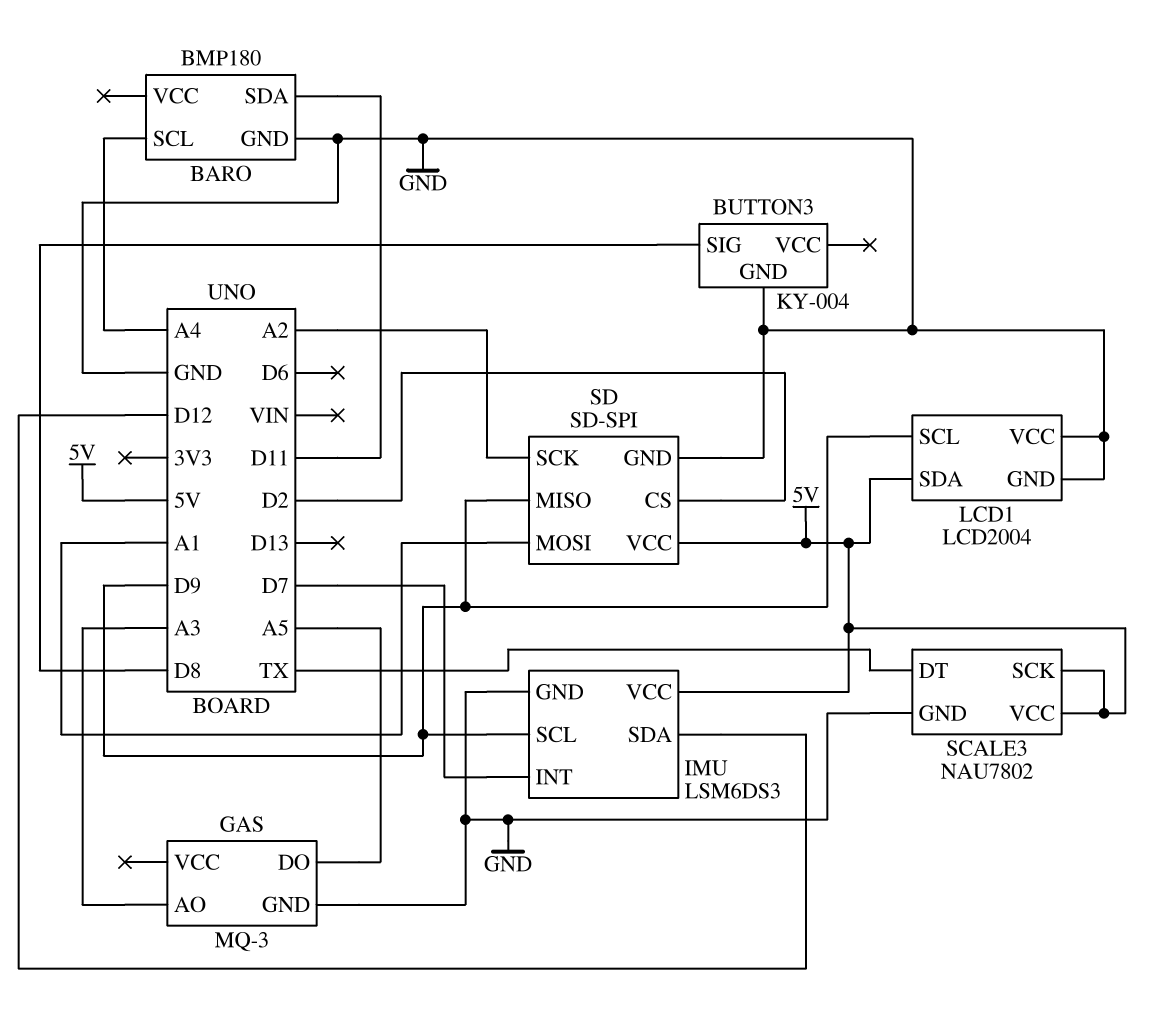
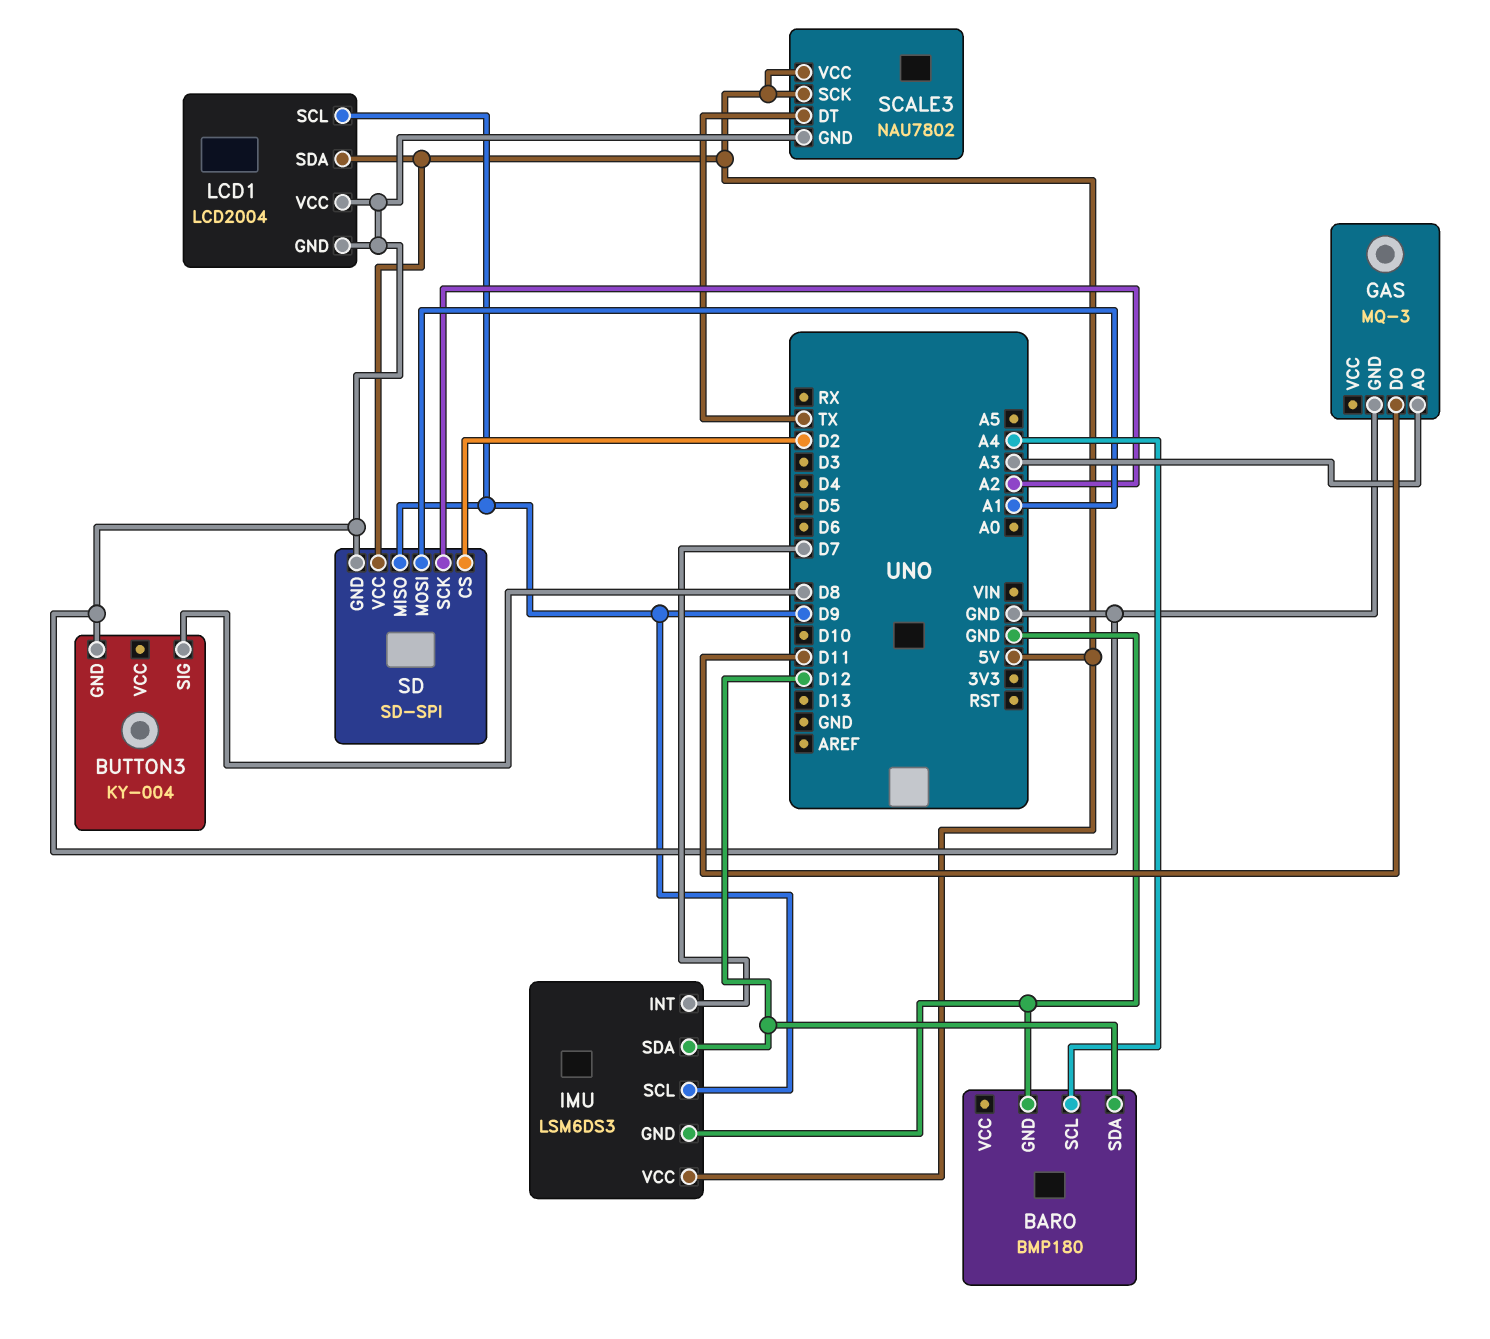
BARO pin SDA: D11 -> D12
GAS pin DO: A5 -> D11

